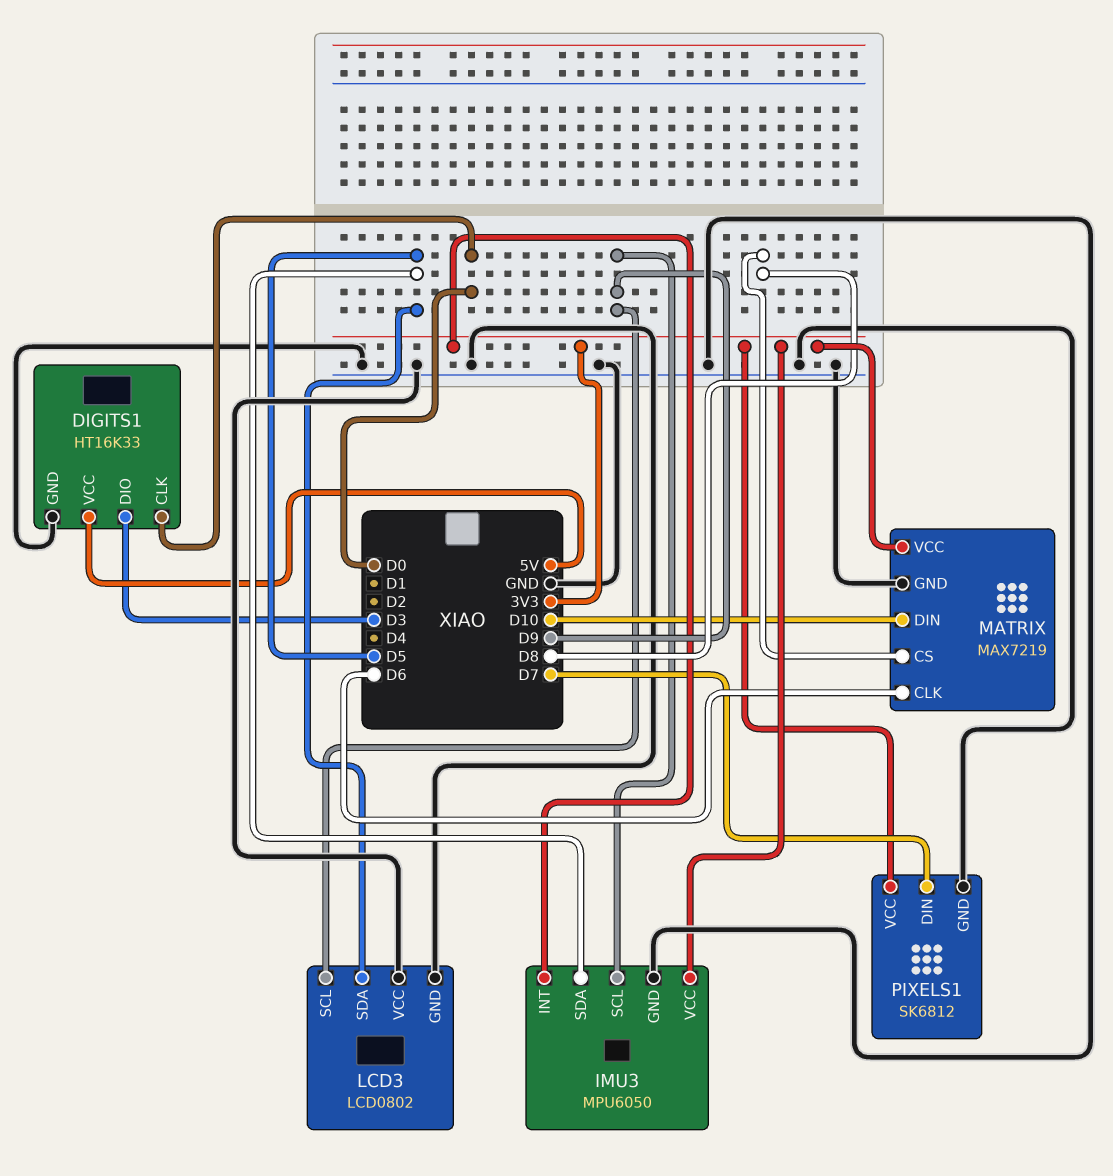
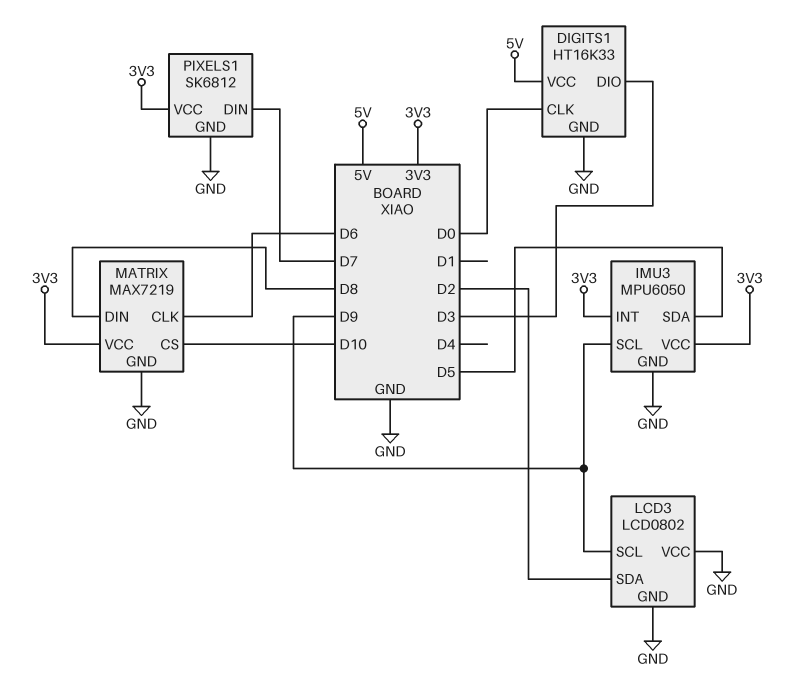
LCD3 pin SDA: D5 -> D2
MATRIX pin CS: D8 -> D10
MATRIX pin DIN: D10 -> D8

